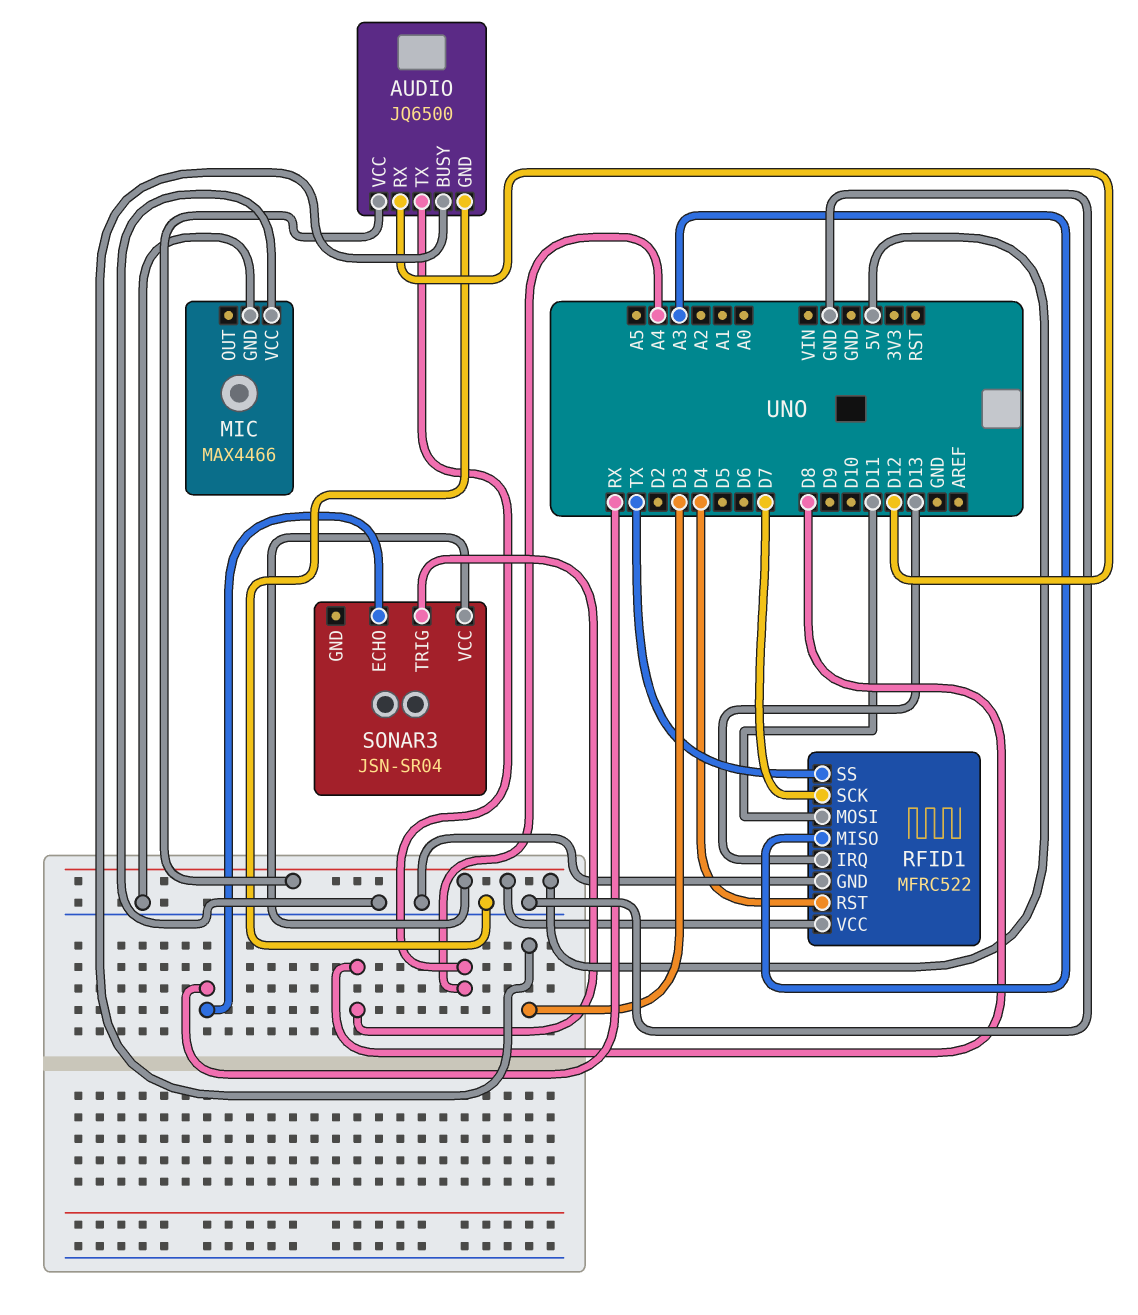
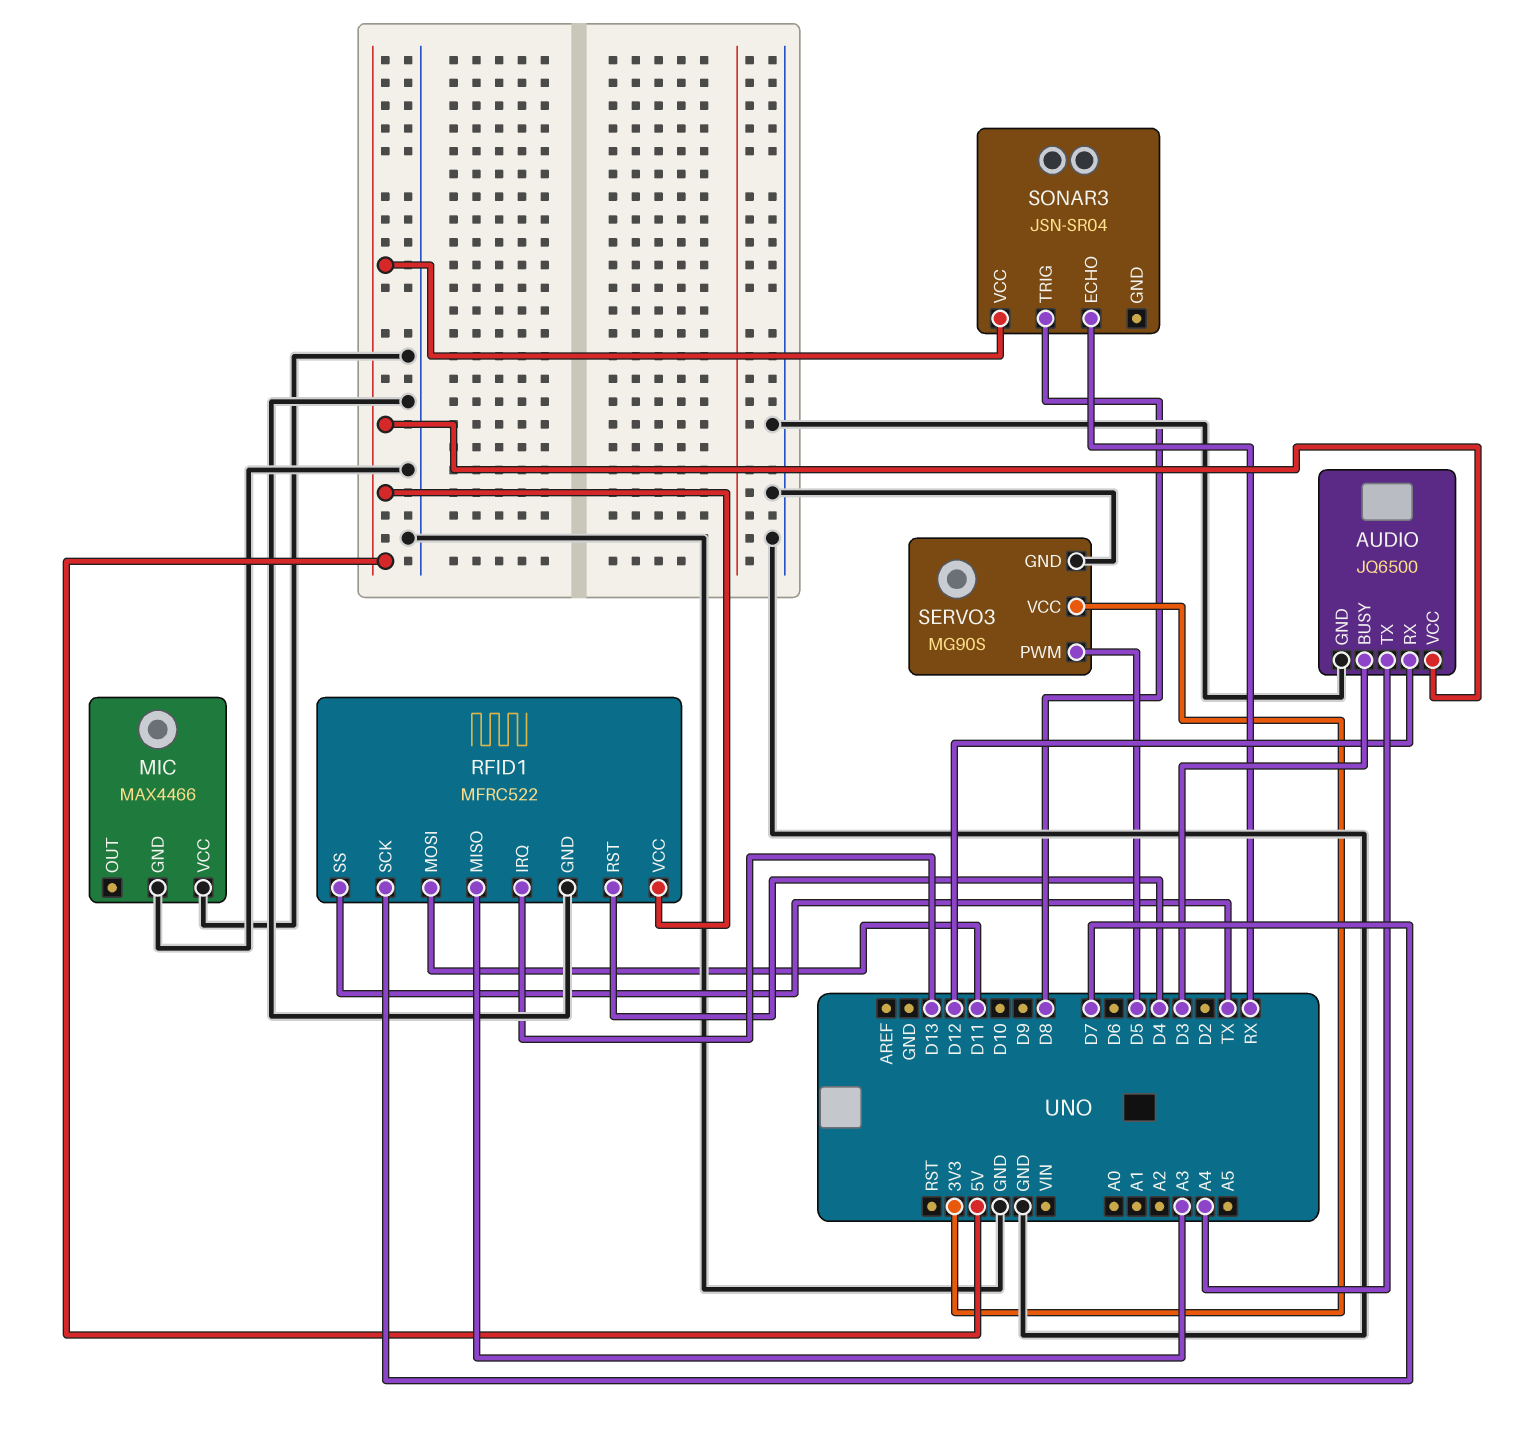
SERVO3: none -> MG90S
SERVO3 pin GND: none -> GND
SERVO3 pin PWM: none -> D5
SERVO3 pin VCC: none -> 3V3

